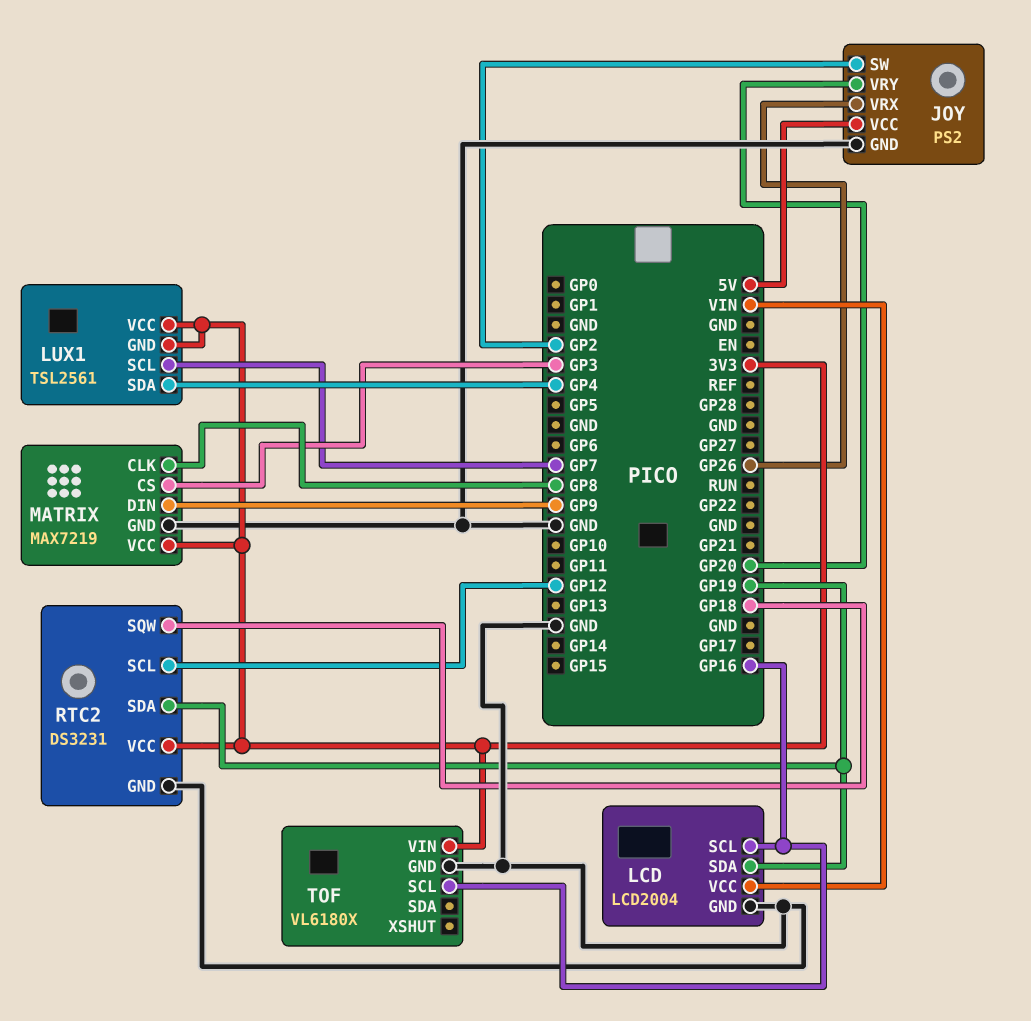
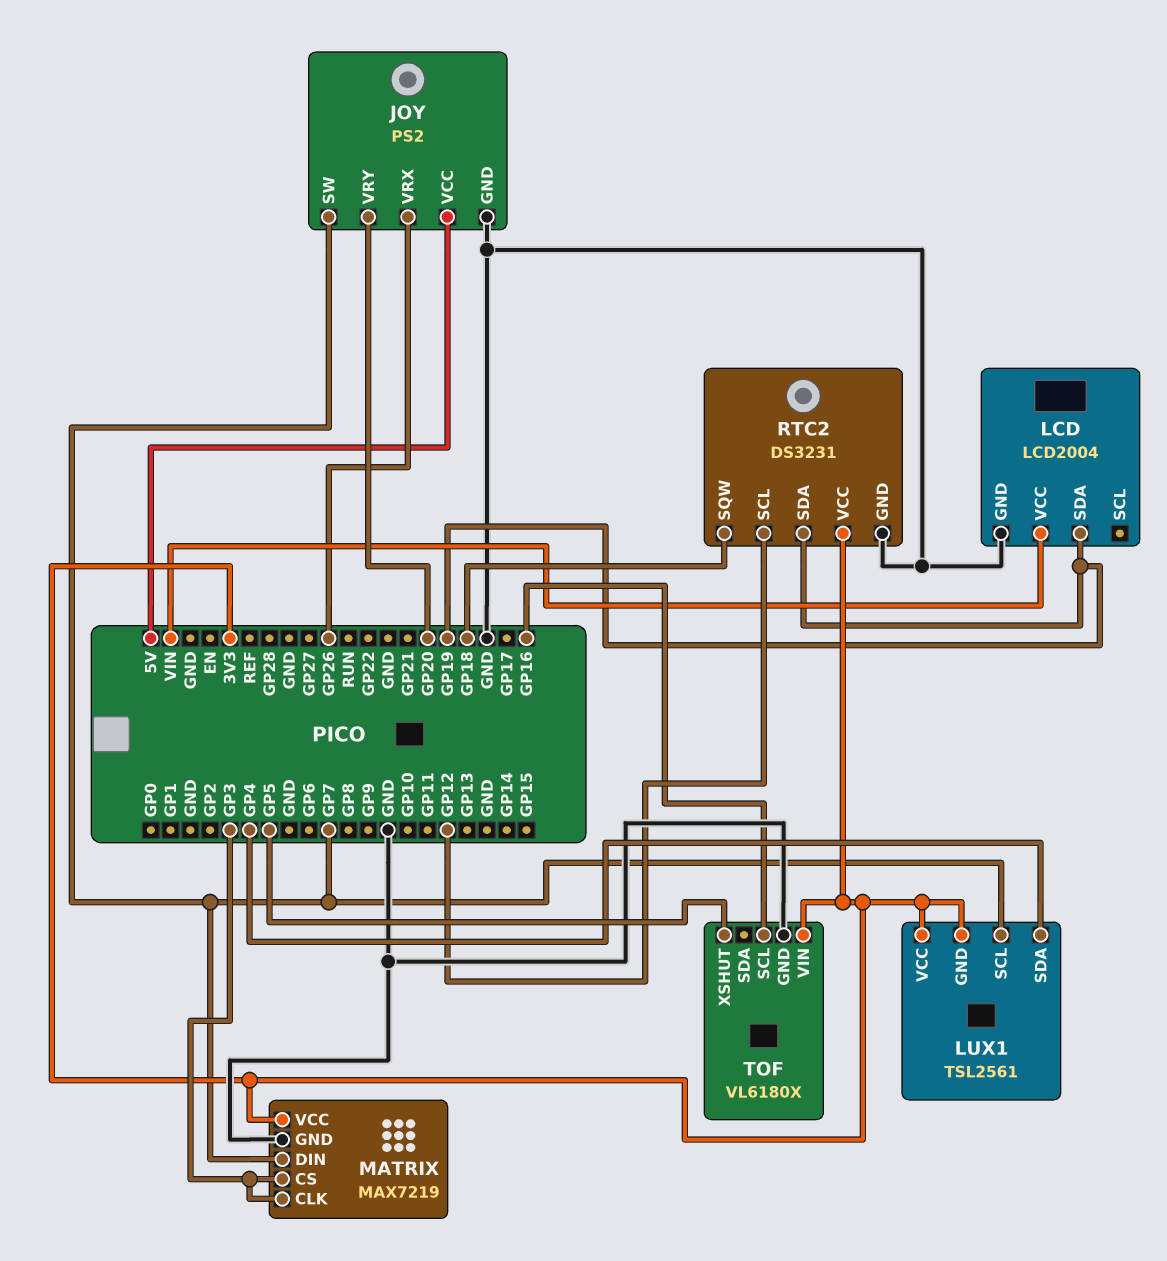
JOY pin SW: GP2 -> GP7
LCD pin SCL: GP16 -> none
MATRIX pin CLK: GP8 -> GP3
MATRIX pin DIN: GP9 -> GP7
TOF pin XSHUT: none -> GP5

